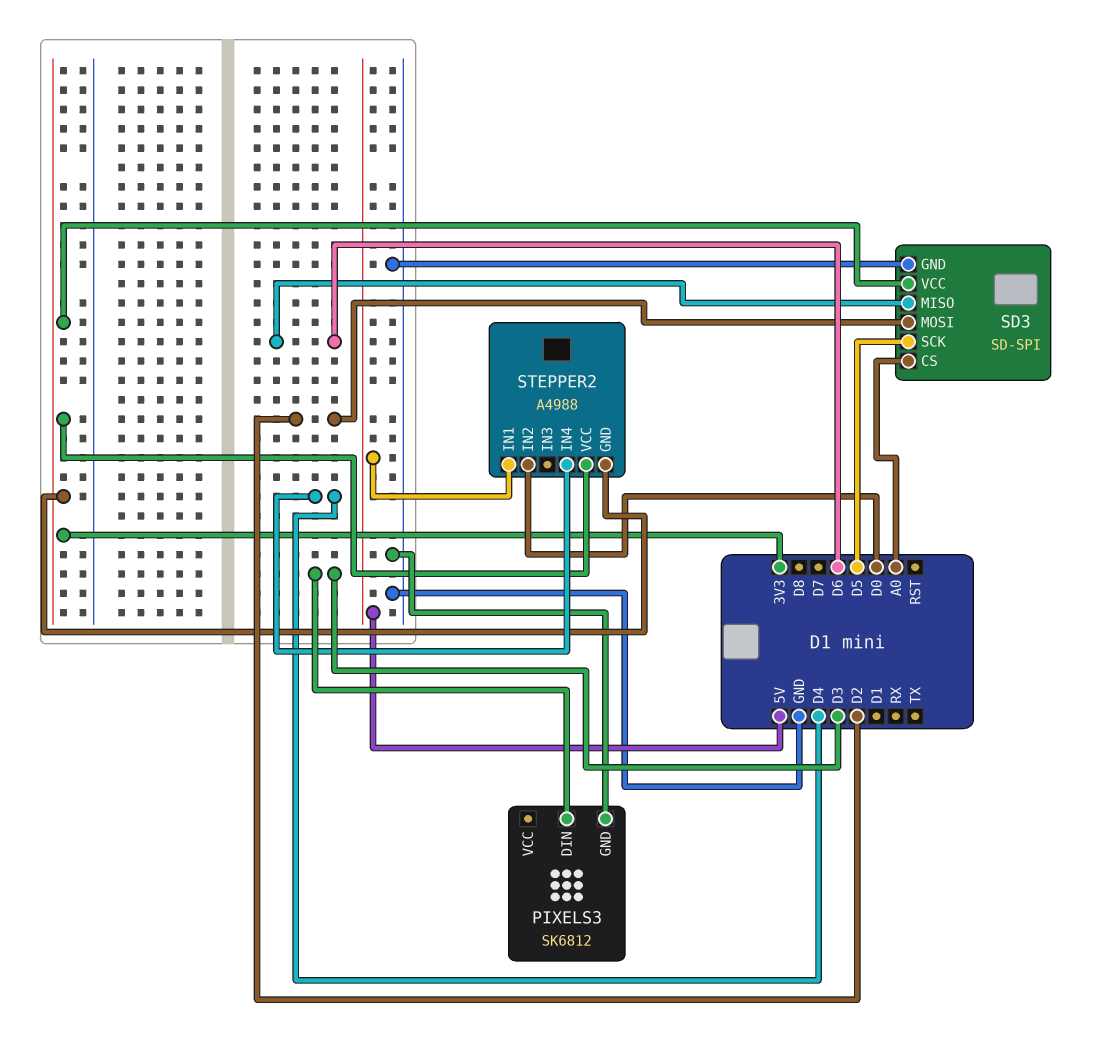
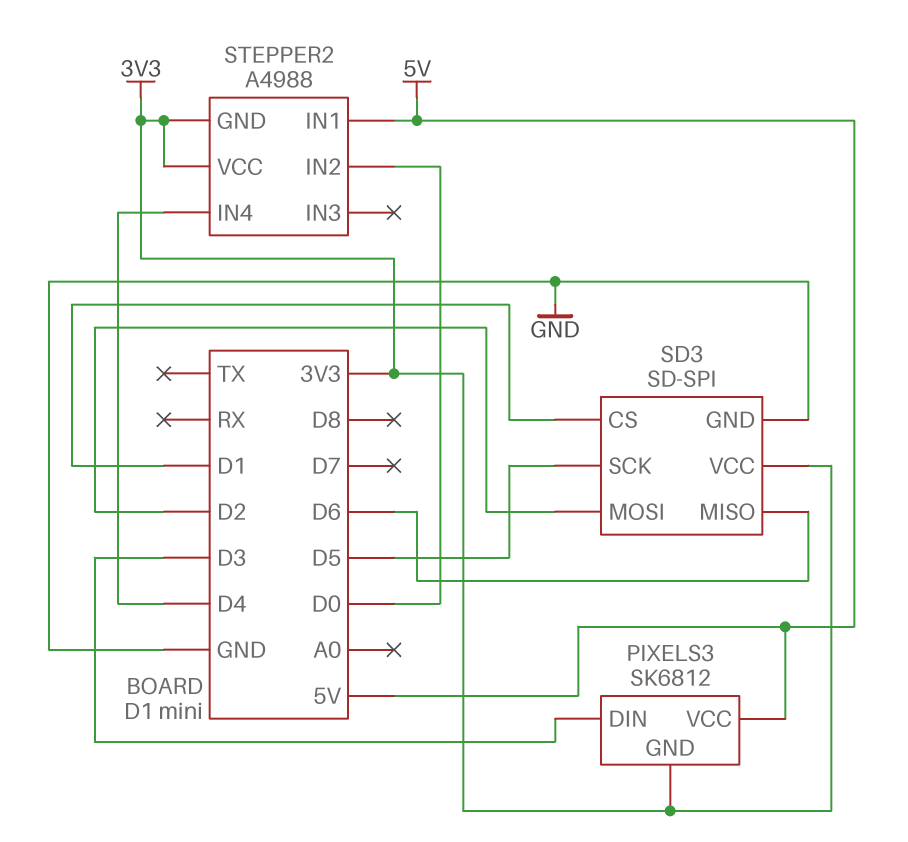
PIXELS3 pin GND: GND -> 3V3
PIXELS3 pin VCC: none -> 5V
SD3 pin CS: A0 -> D1

